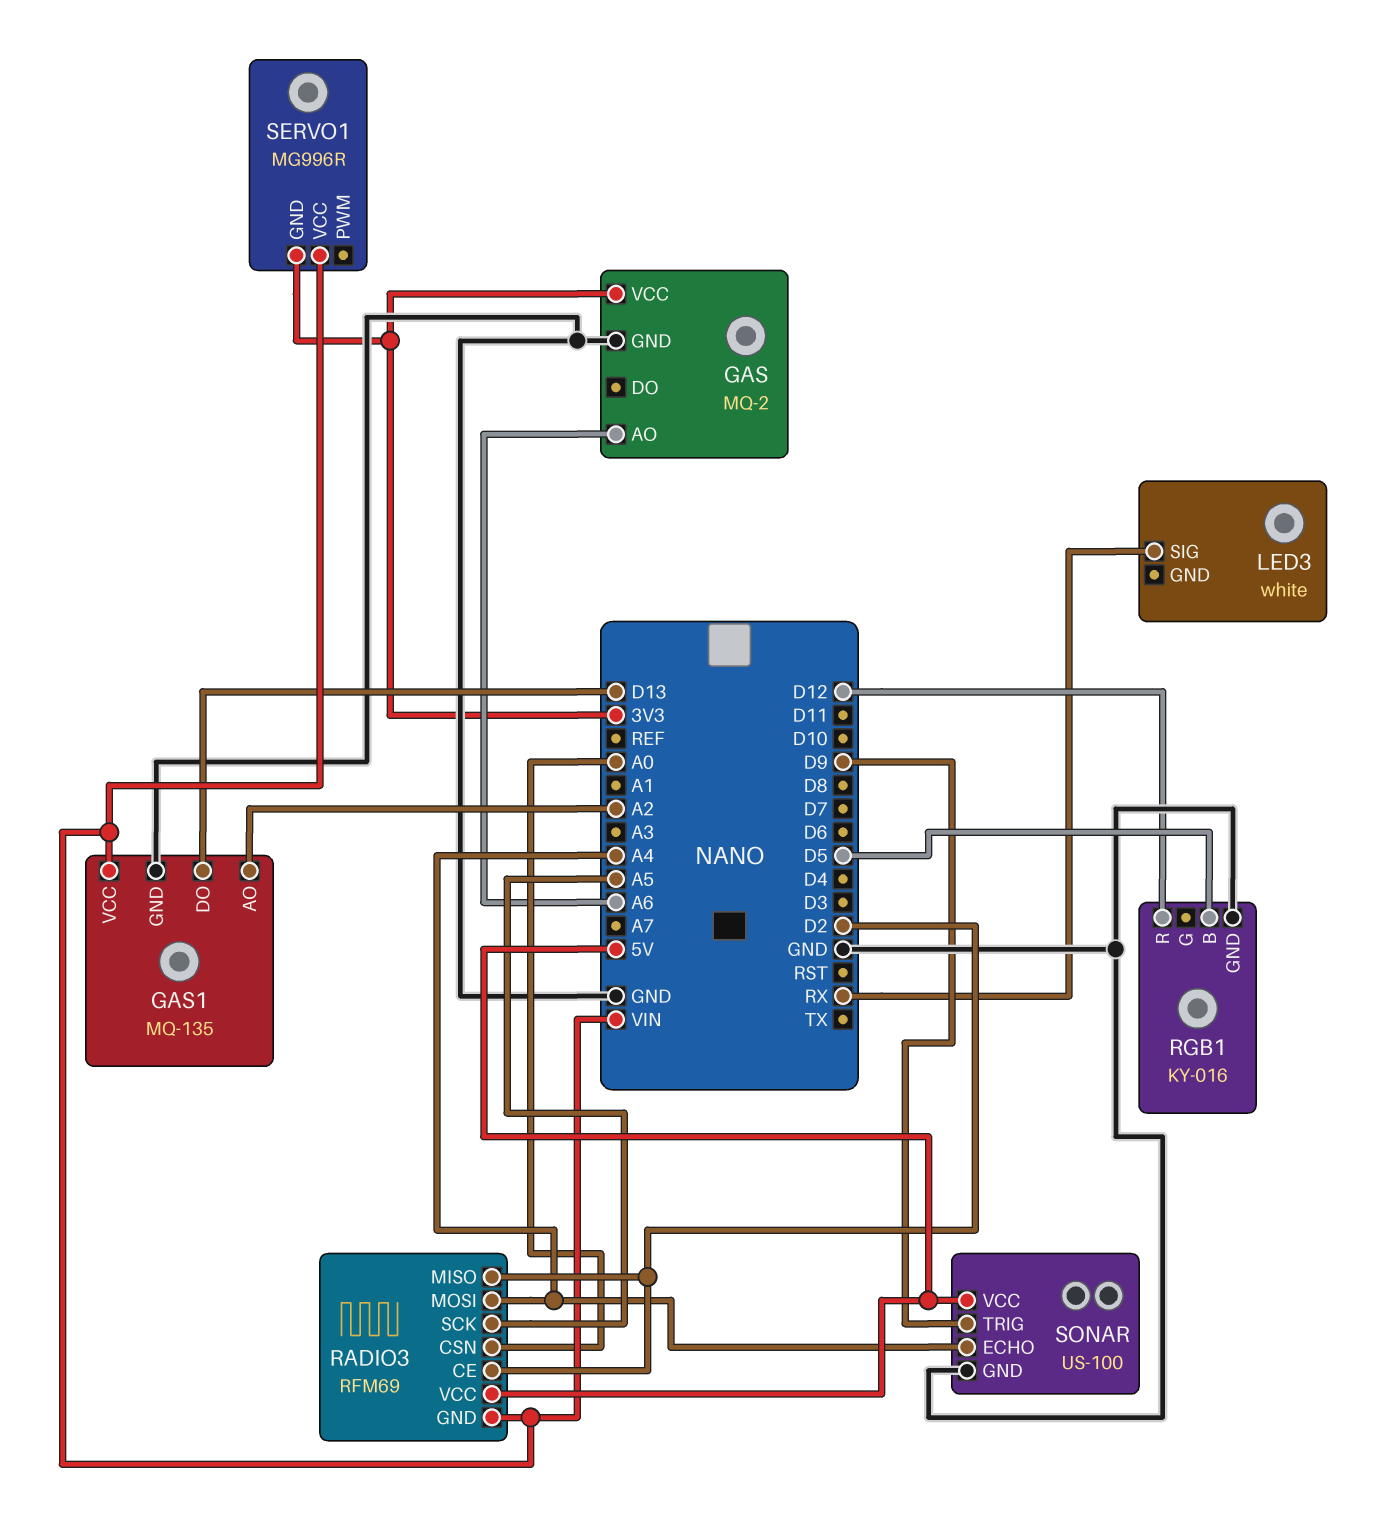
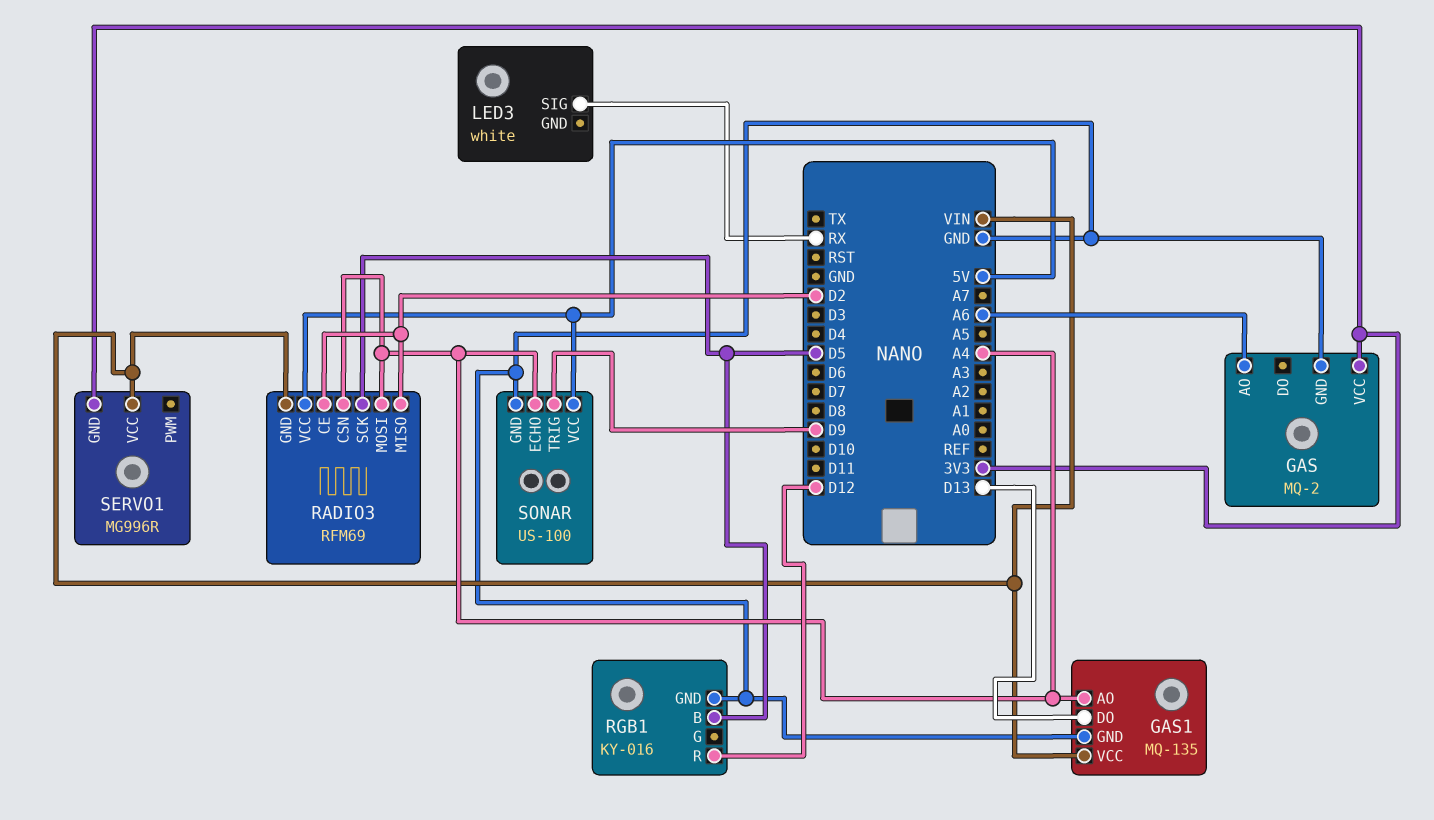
GAS1 pin AO: A2 -> A4
RADIO3 pin CSN: A0 -> A4
RADIO3 pin SCK: A5 -> D5

